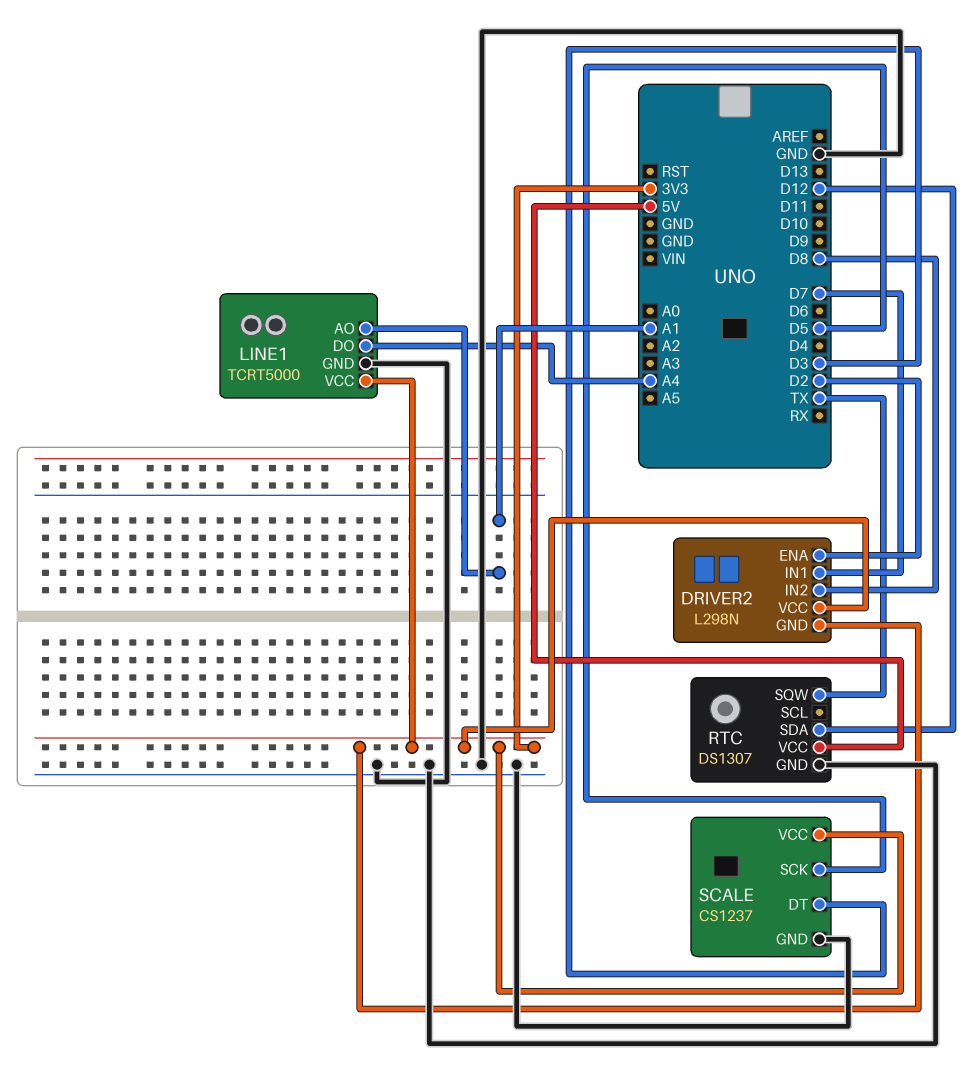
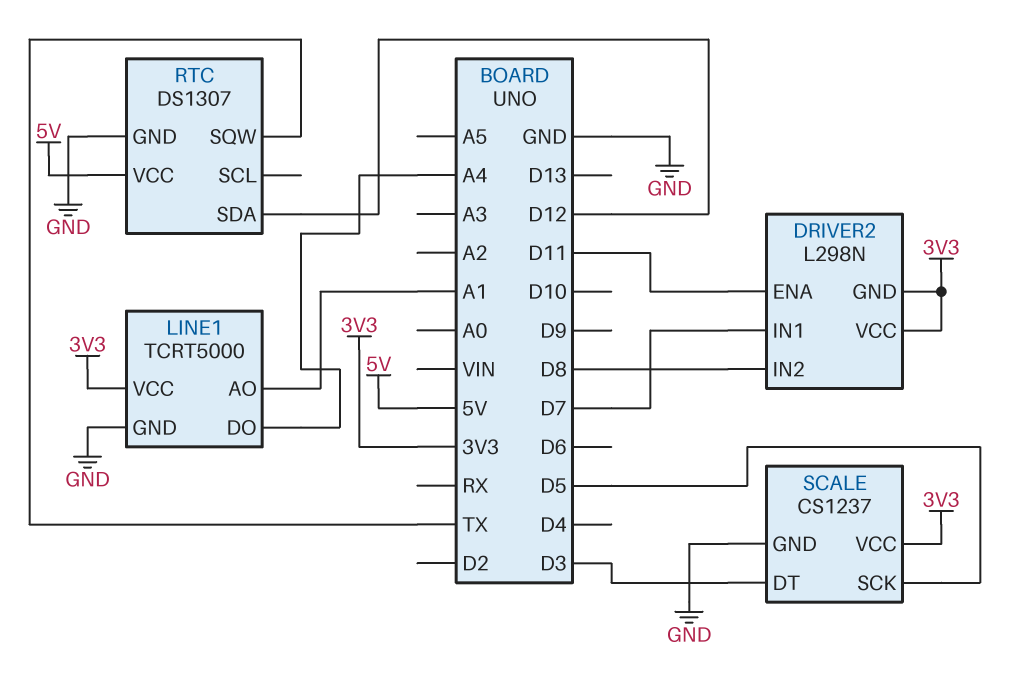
DRIVER2 pin ENA: D2 -> D11

